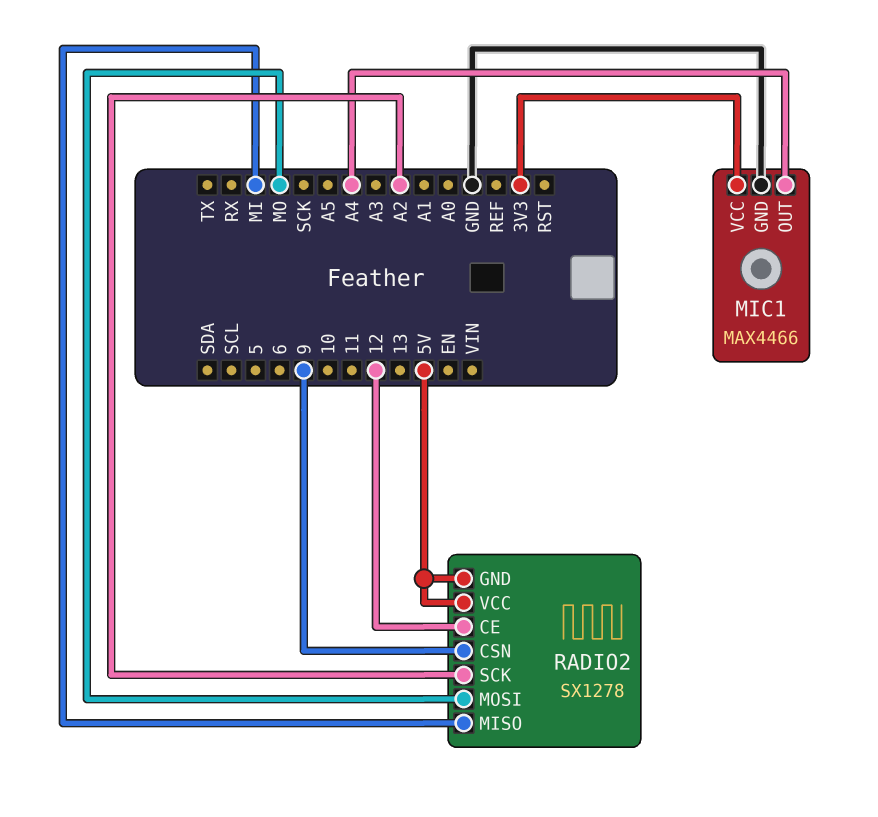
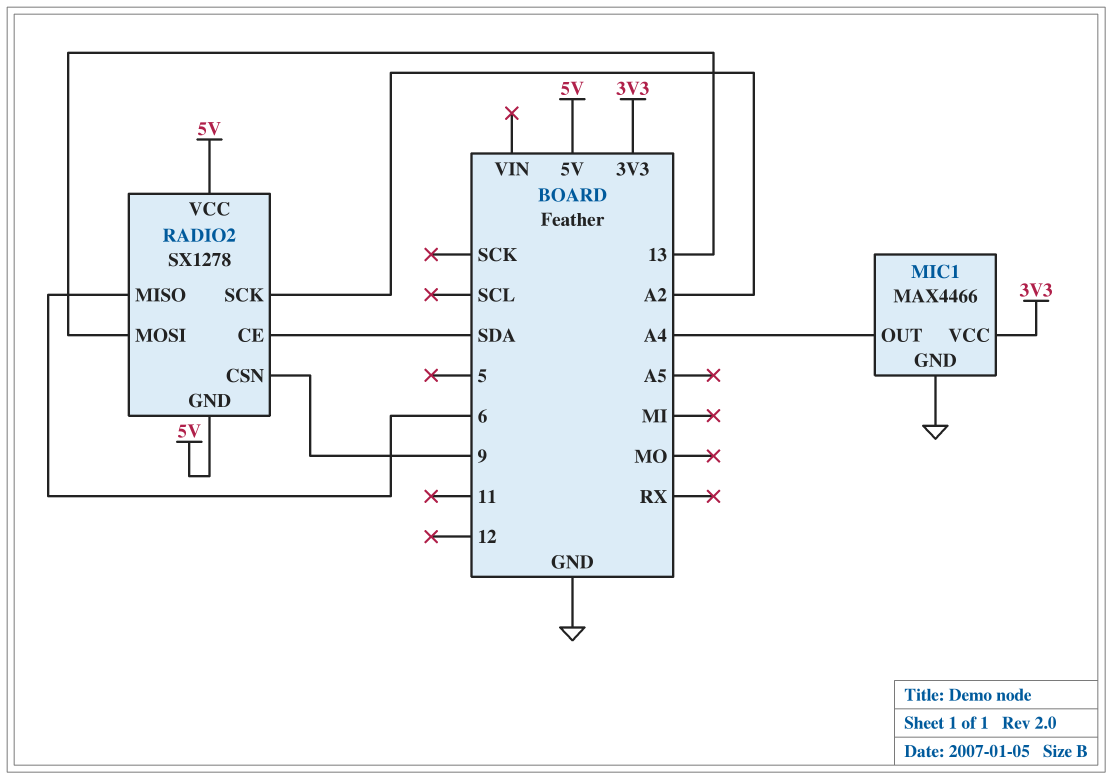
RADIO2 pin CE: 12 -> SDA
RADIO2 pin MISO: MI -> 6
RADIO2 pin MOSI: MO -> 13

